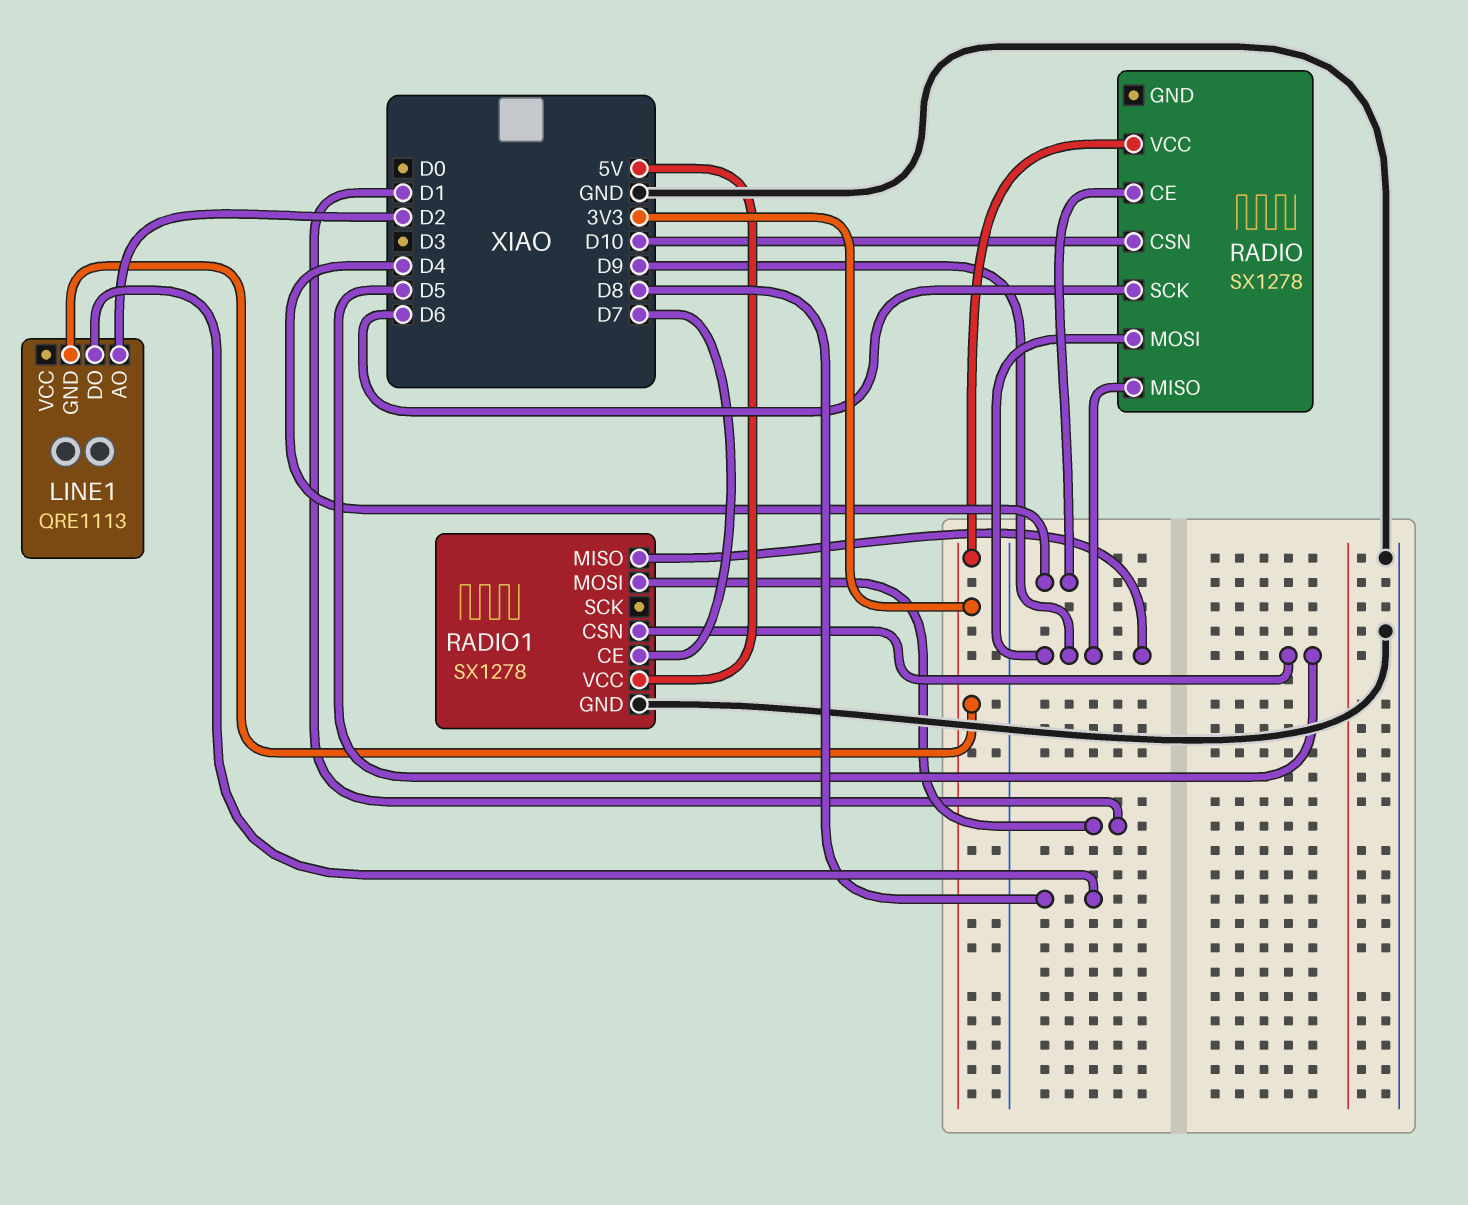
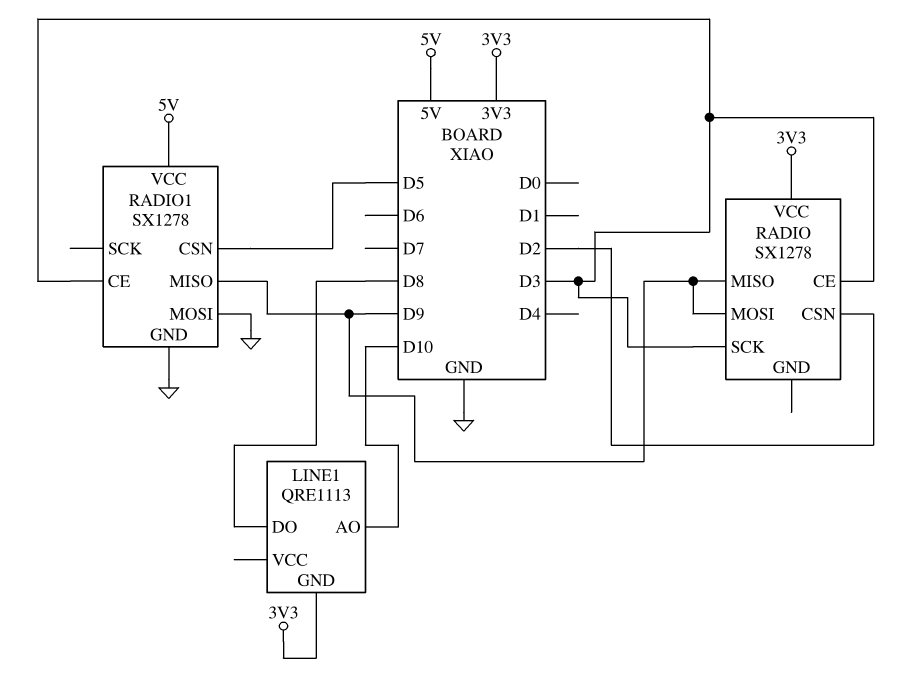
LINE1 pin AO: D2 -> D10
RADIO pin CE: D4 -> D3
RADIO pin CSN: D10 -> D2
RADIO pin SCK: D6 -> D3
RADIO1 pin CE: D7 -> D3
RADIO1 pin MOSI: D1 -> GND

